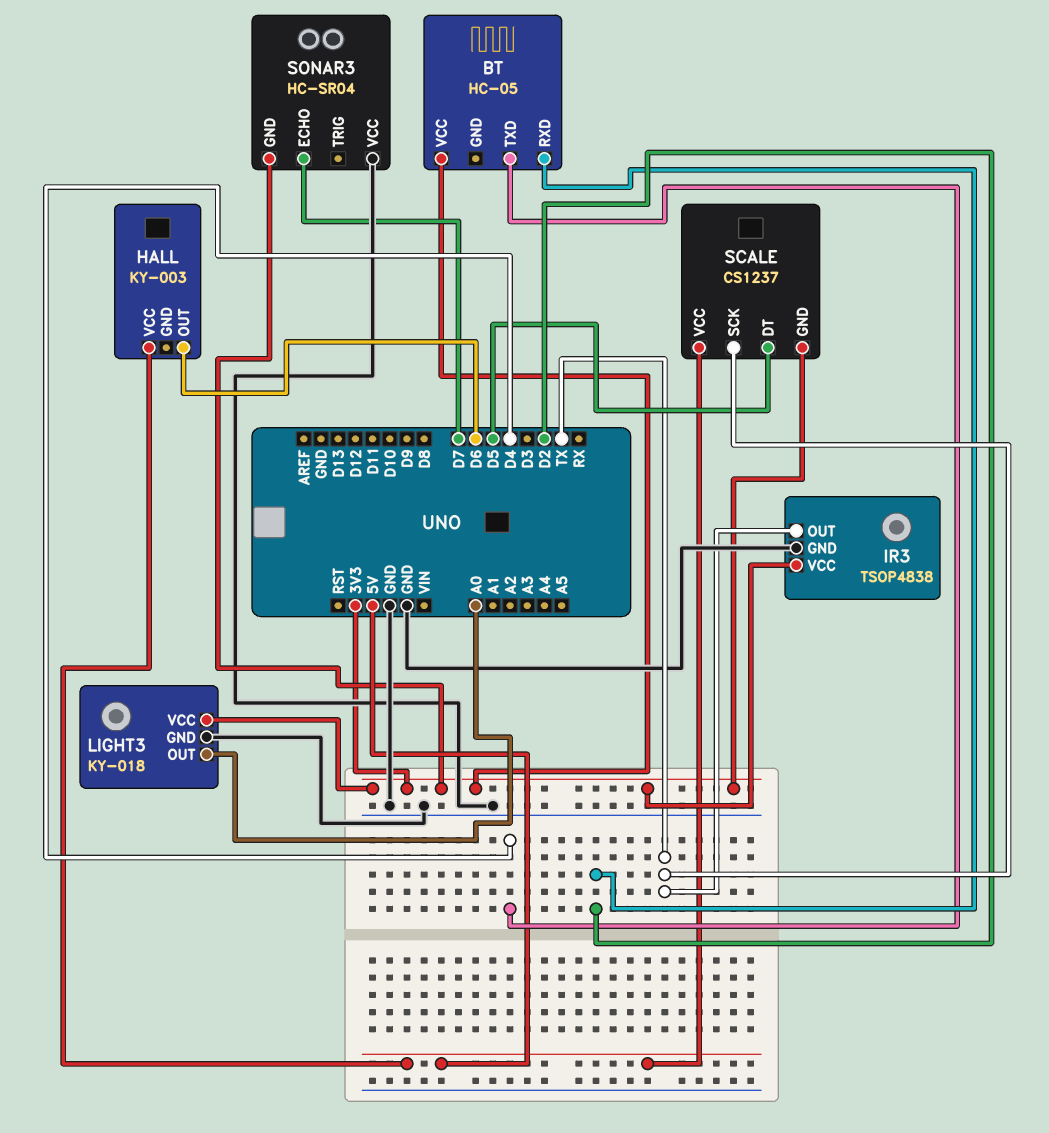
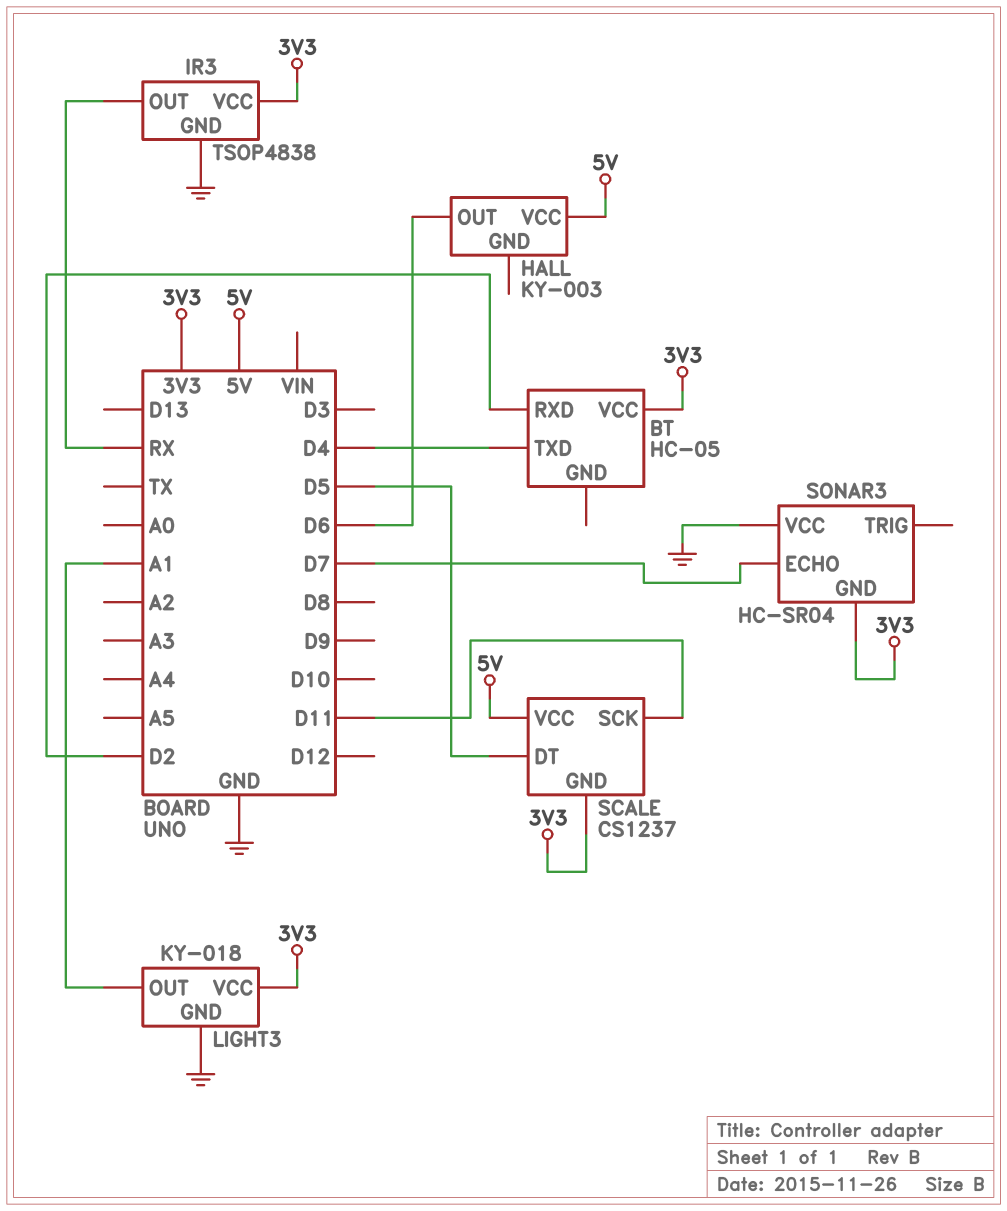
IR3 pin OUT: TX -> RX
LIGHT3 pin OUT: A0 -> A1
SCALE pin SCK: TX -> D11

